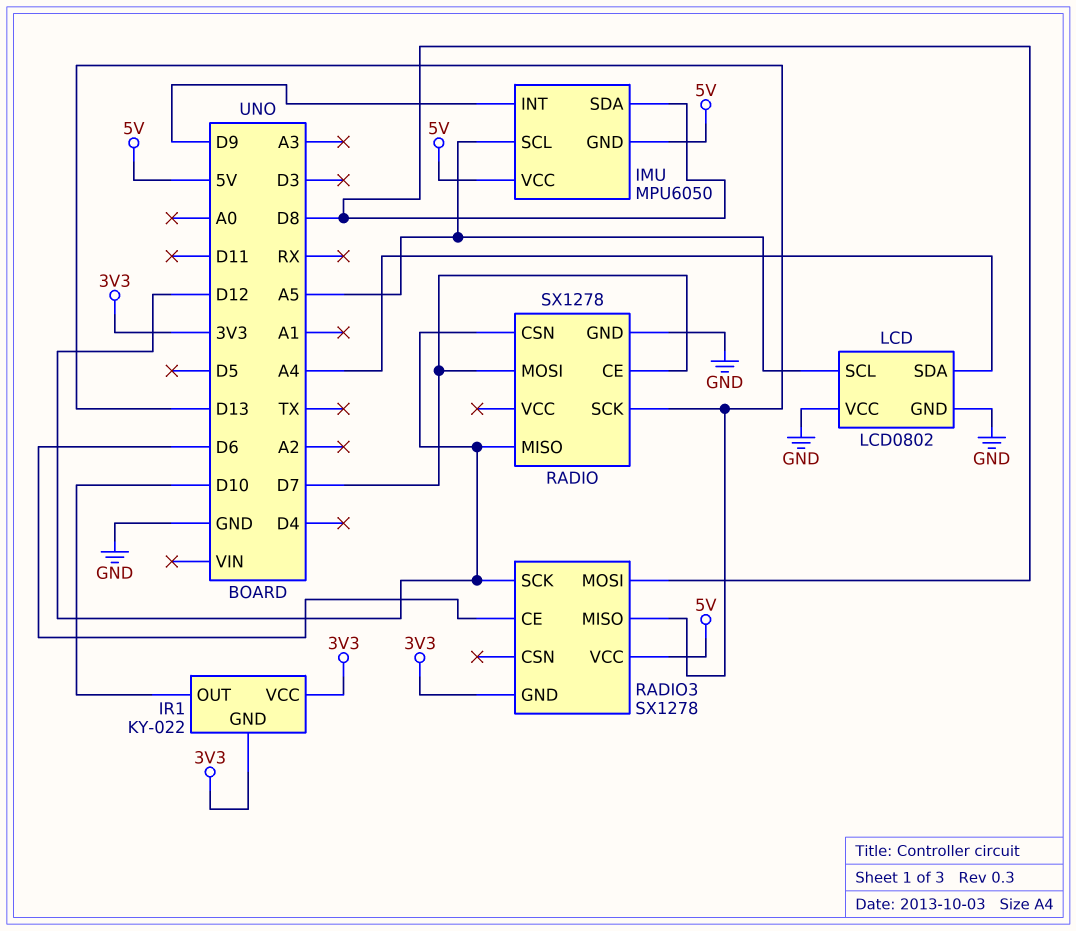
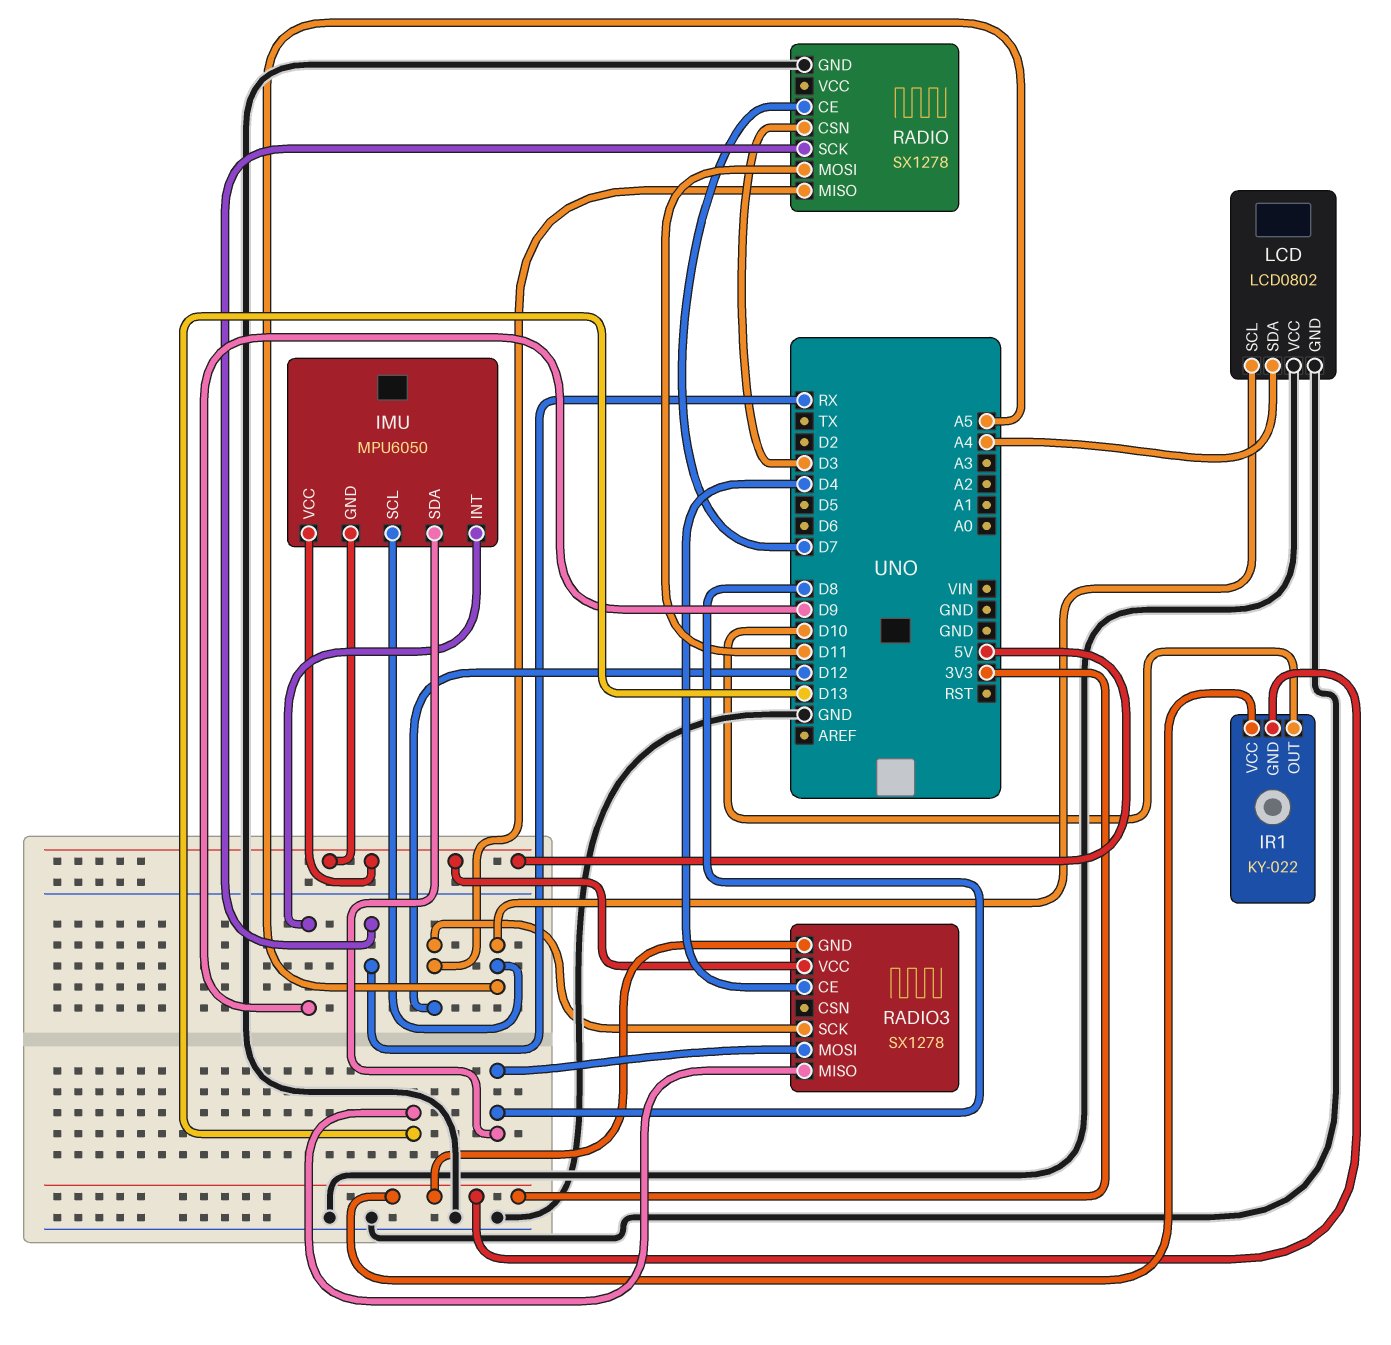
RADIO pin CSN: D12 -> D3
RADIO pin MOSI: D7 -> D11
RADIO pin SCK: D13 -> RX
RADIO3 pin CE: D6 -> D4

